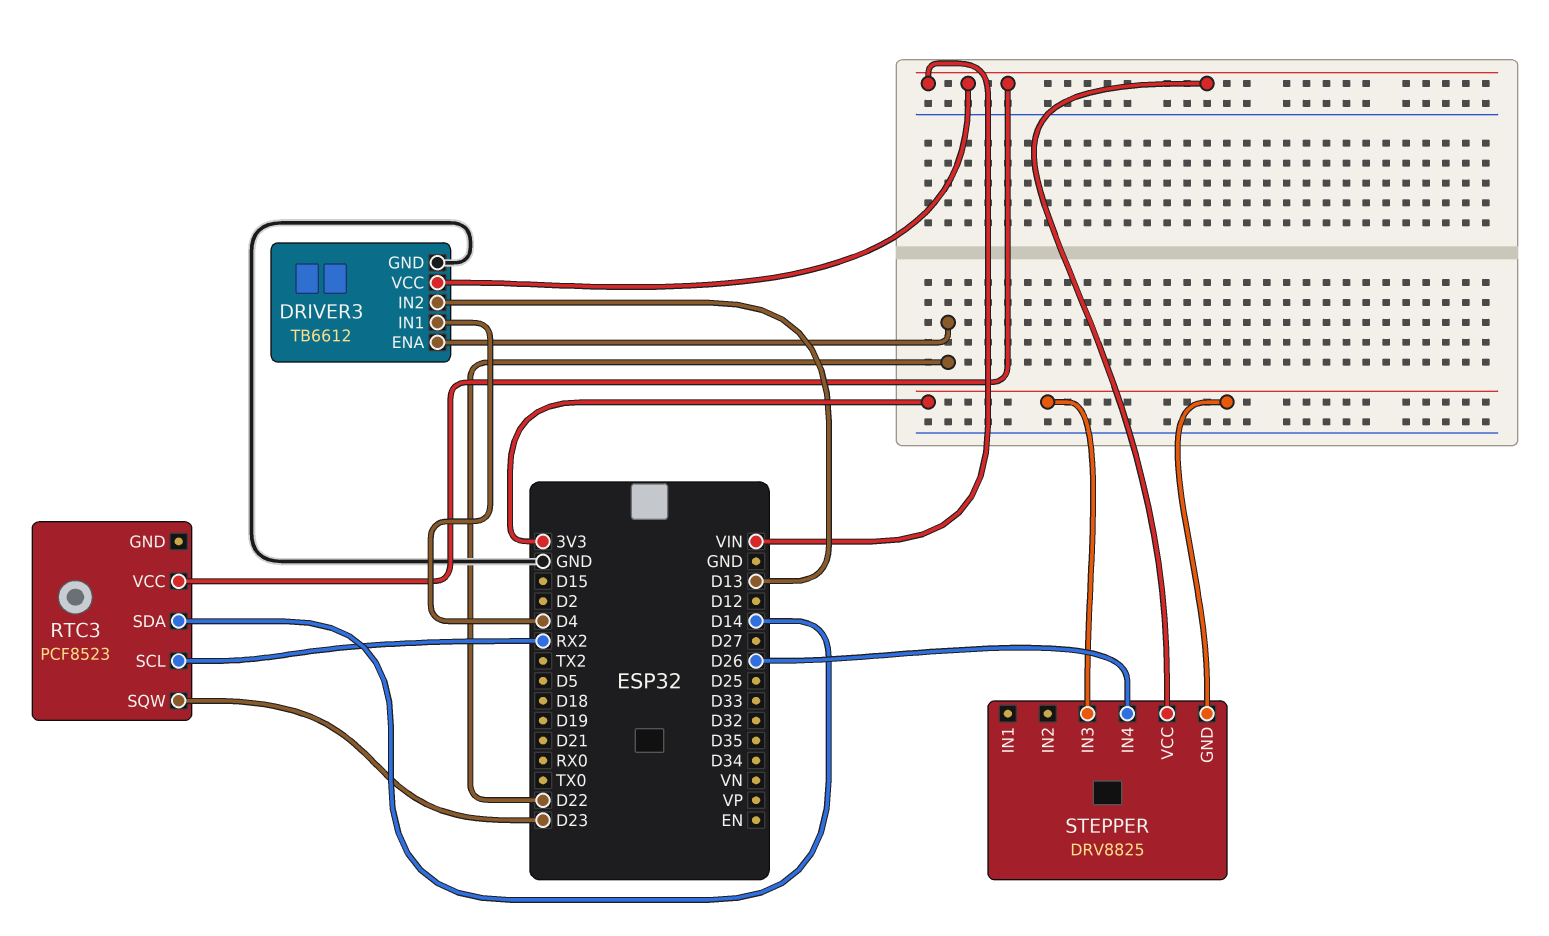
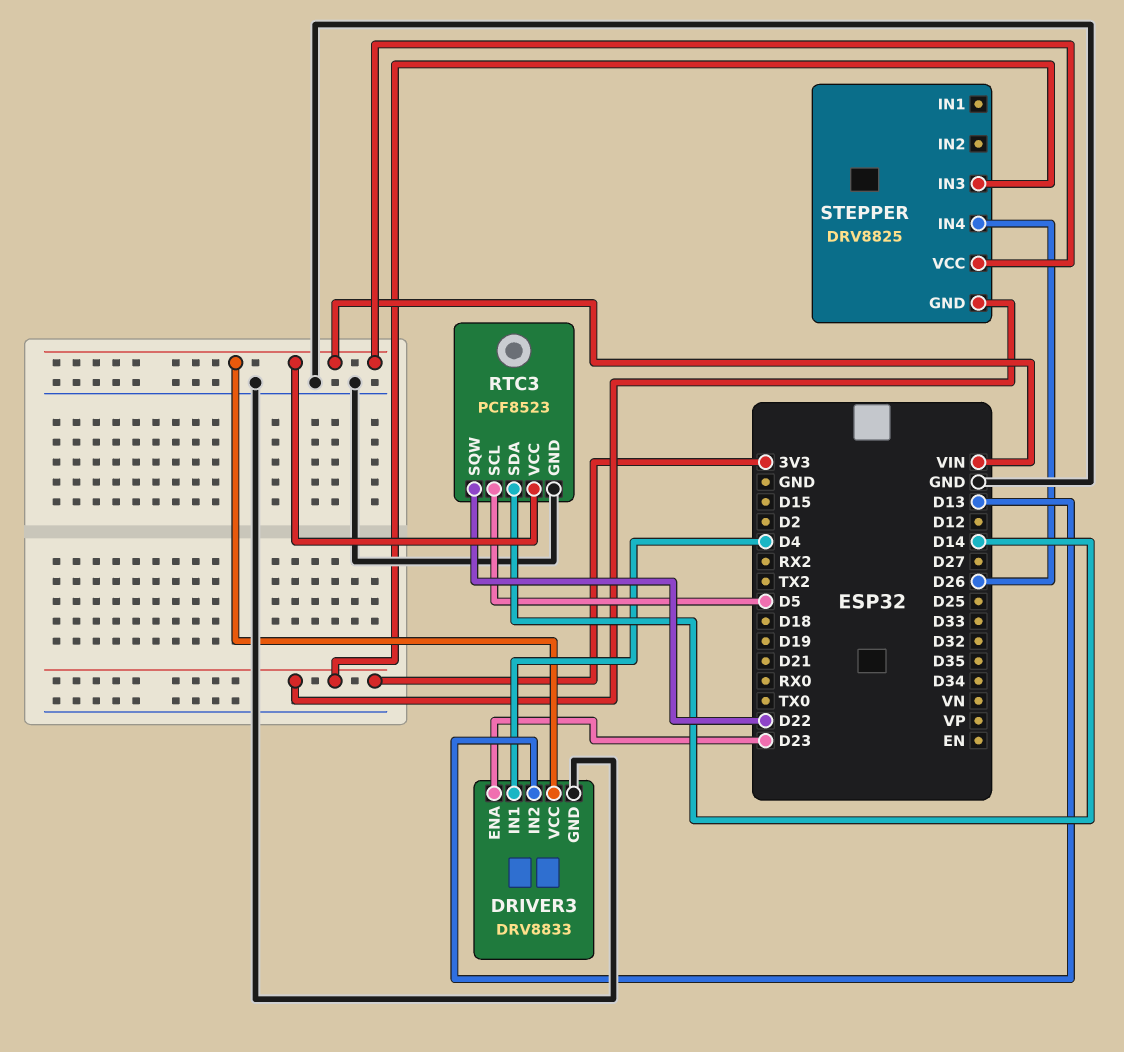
DRIVER3: TB6612 -> DRV8833
DRIVER3 pin ENA: D22 -> D23
RTC3 pin GND: none -> GND
RTC3 pin SCL: RX2 -> D5
RTC3 pin SQW: D23 -> D22

